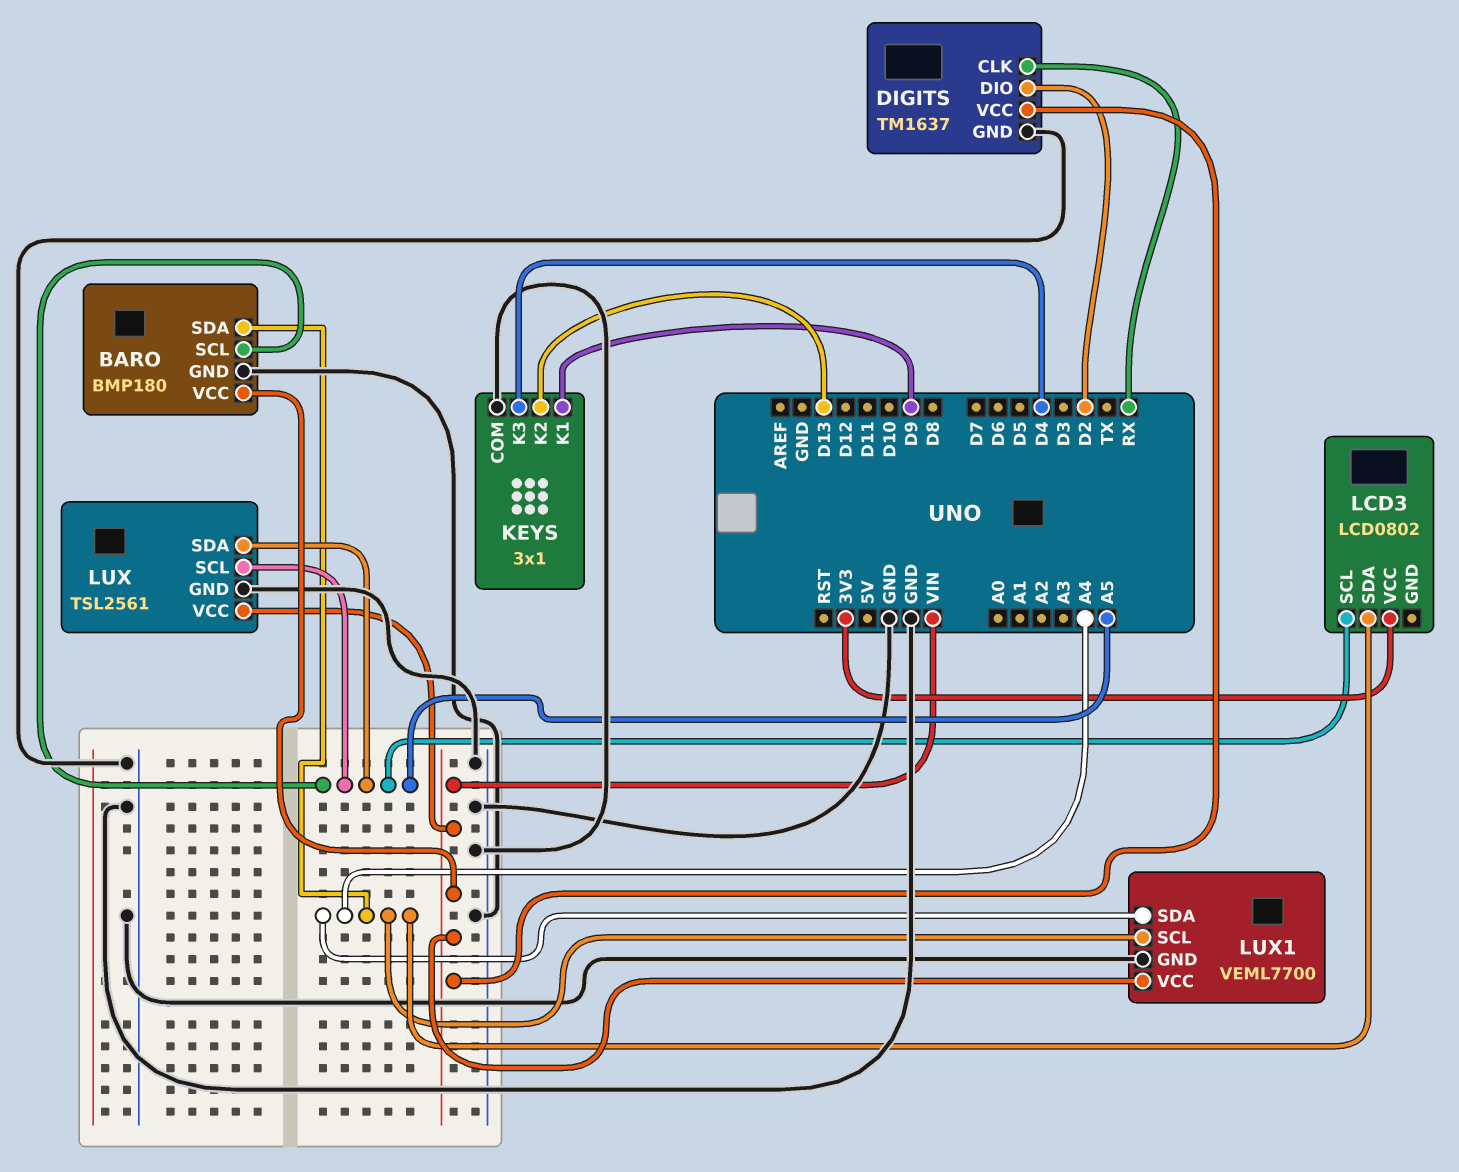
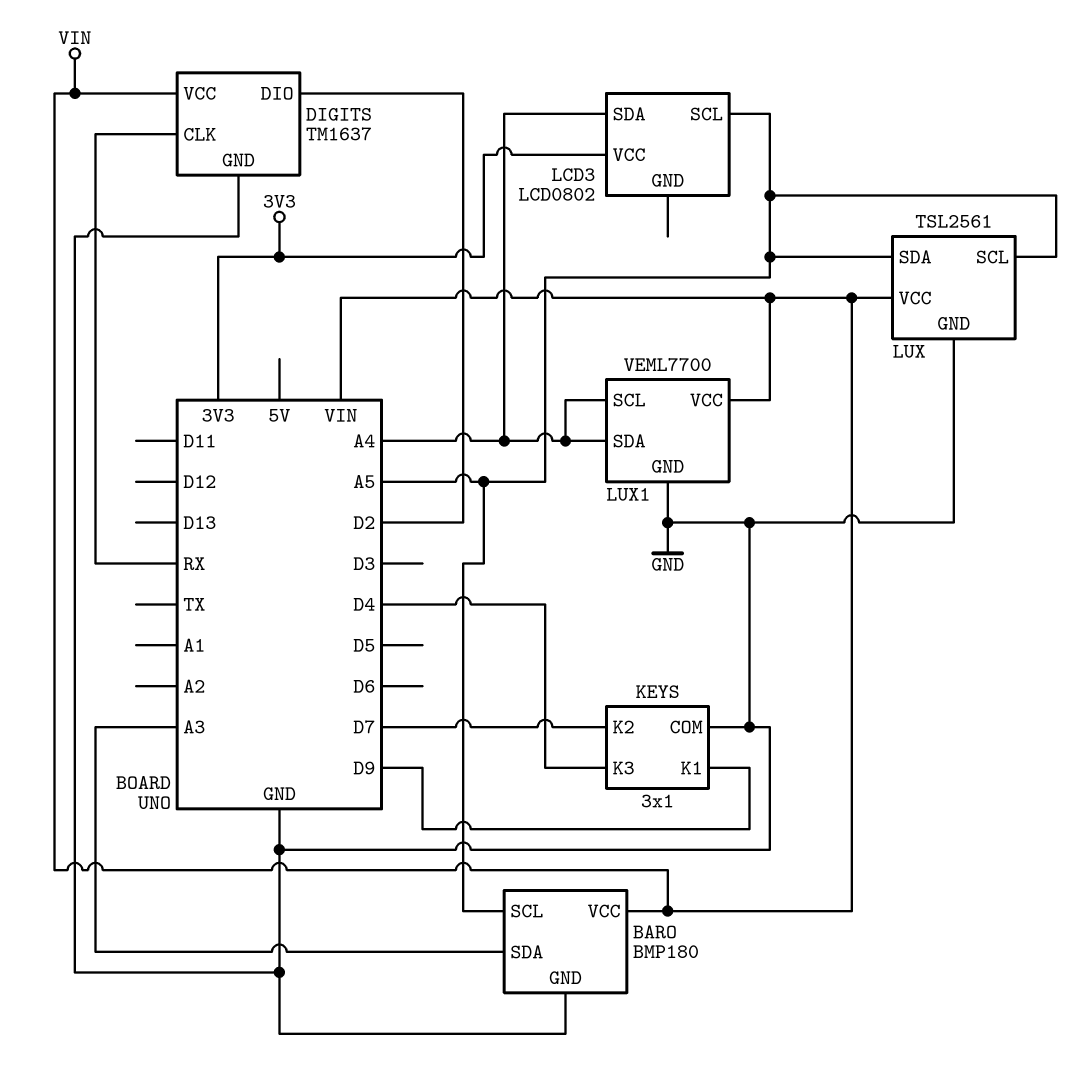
BARO pin SDA: A4 -> A3
KEYS pin K2: D13 -> D7

